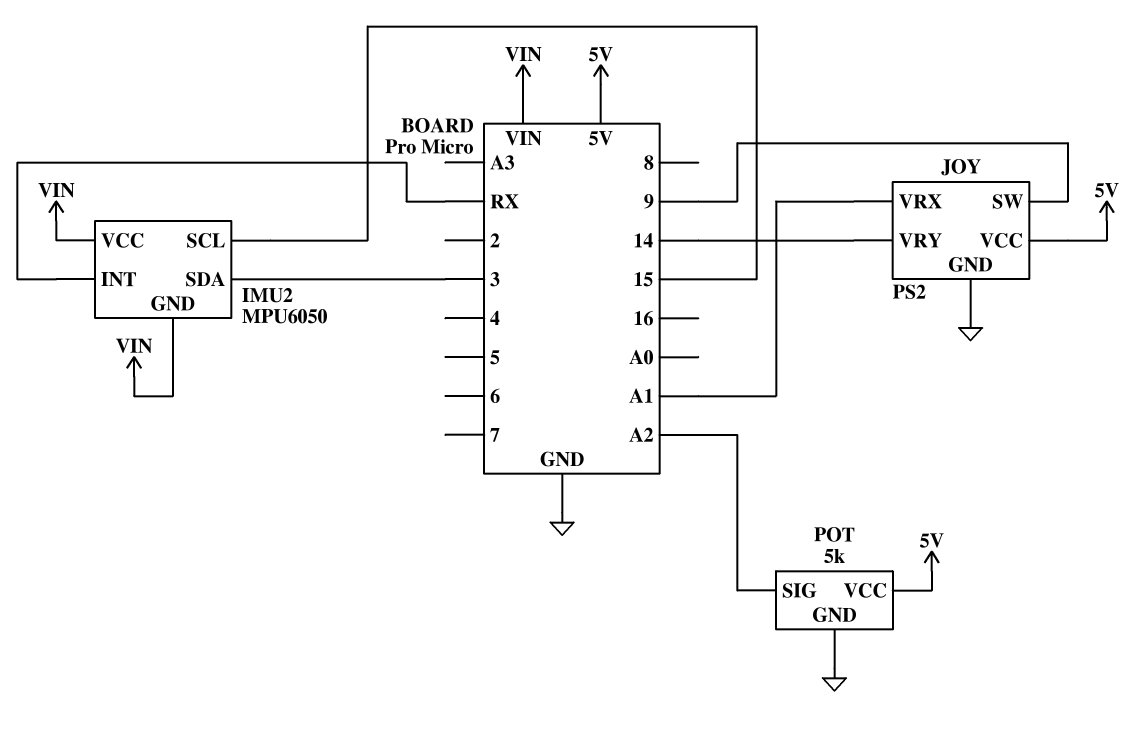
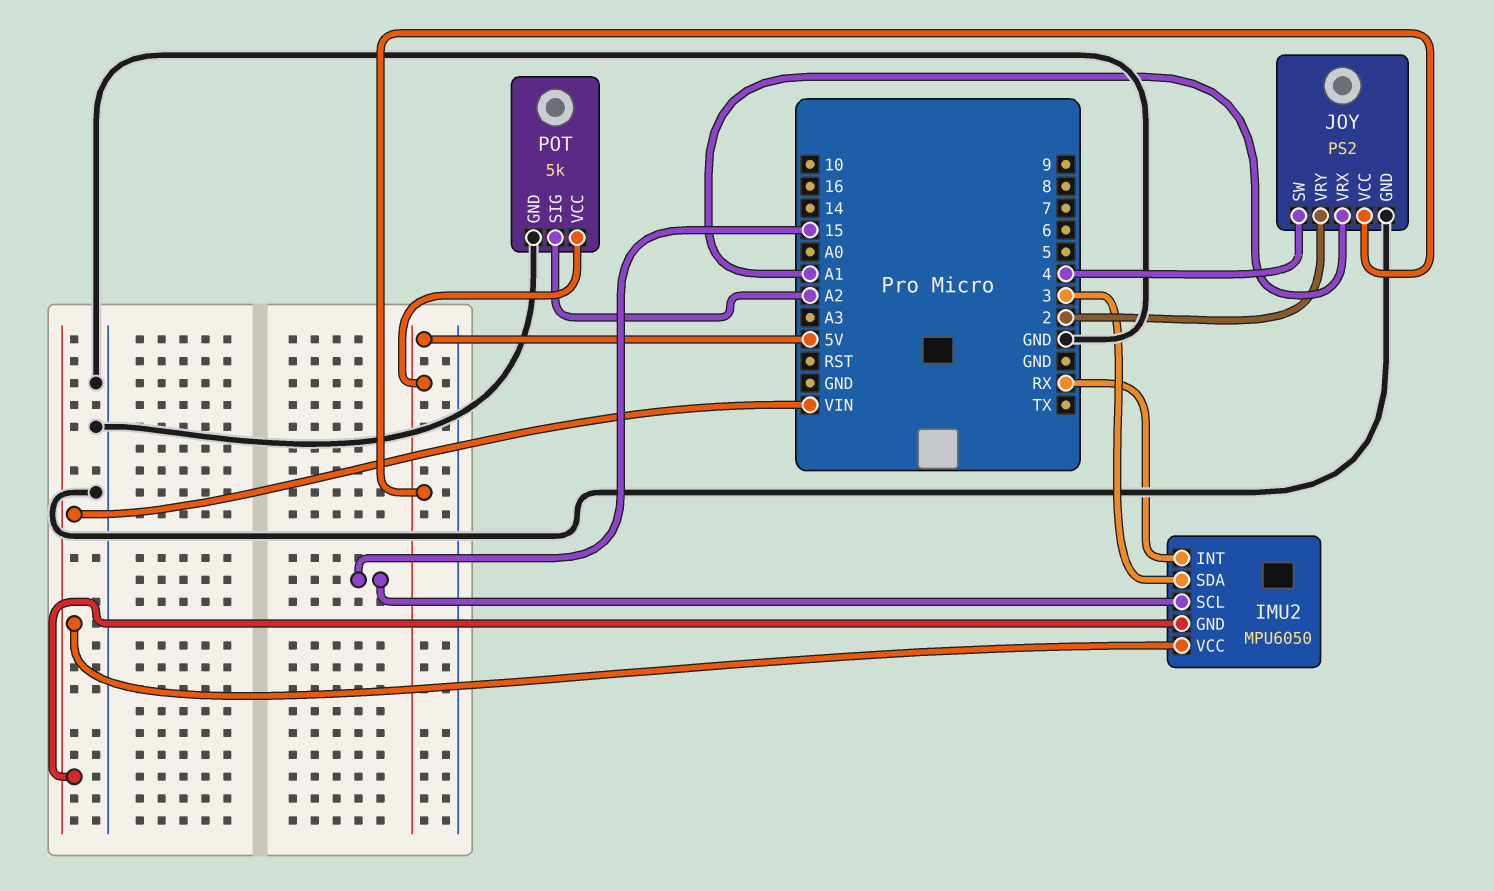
JOY pin SW: 9 -> 4
JOY pin VRY: 14 -> 2

